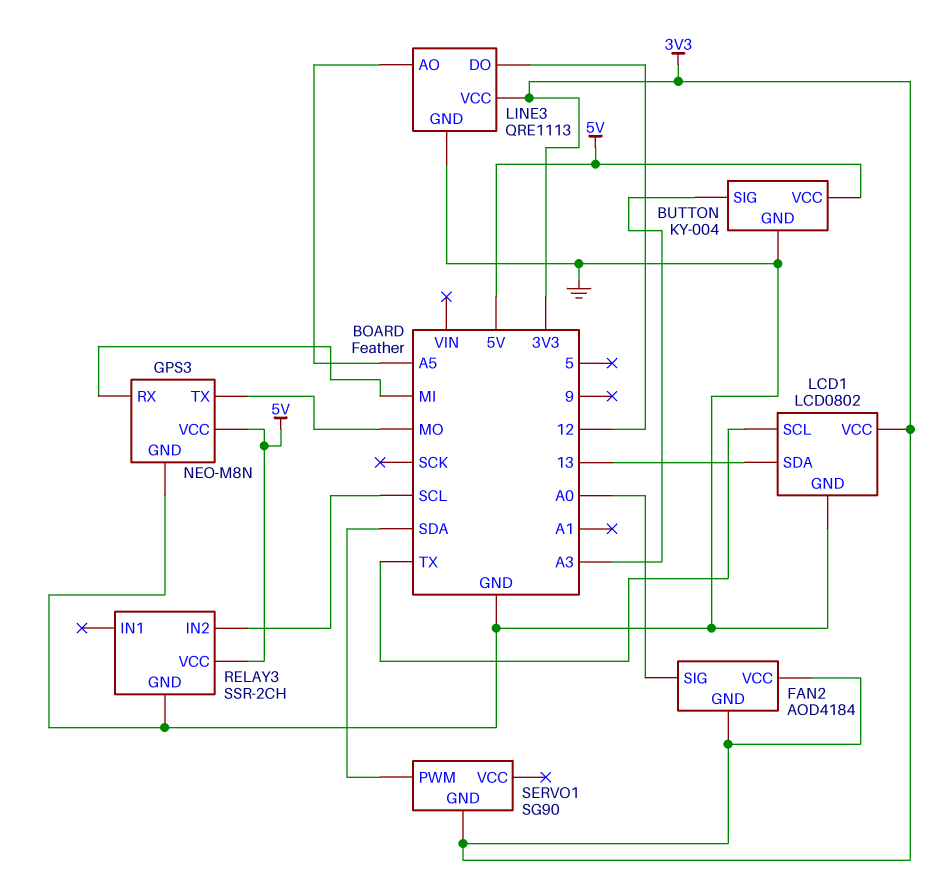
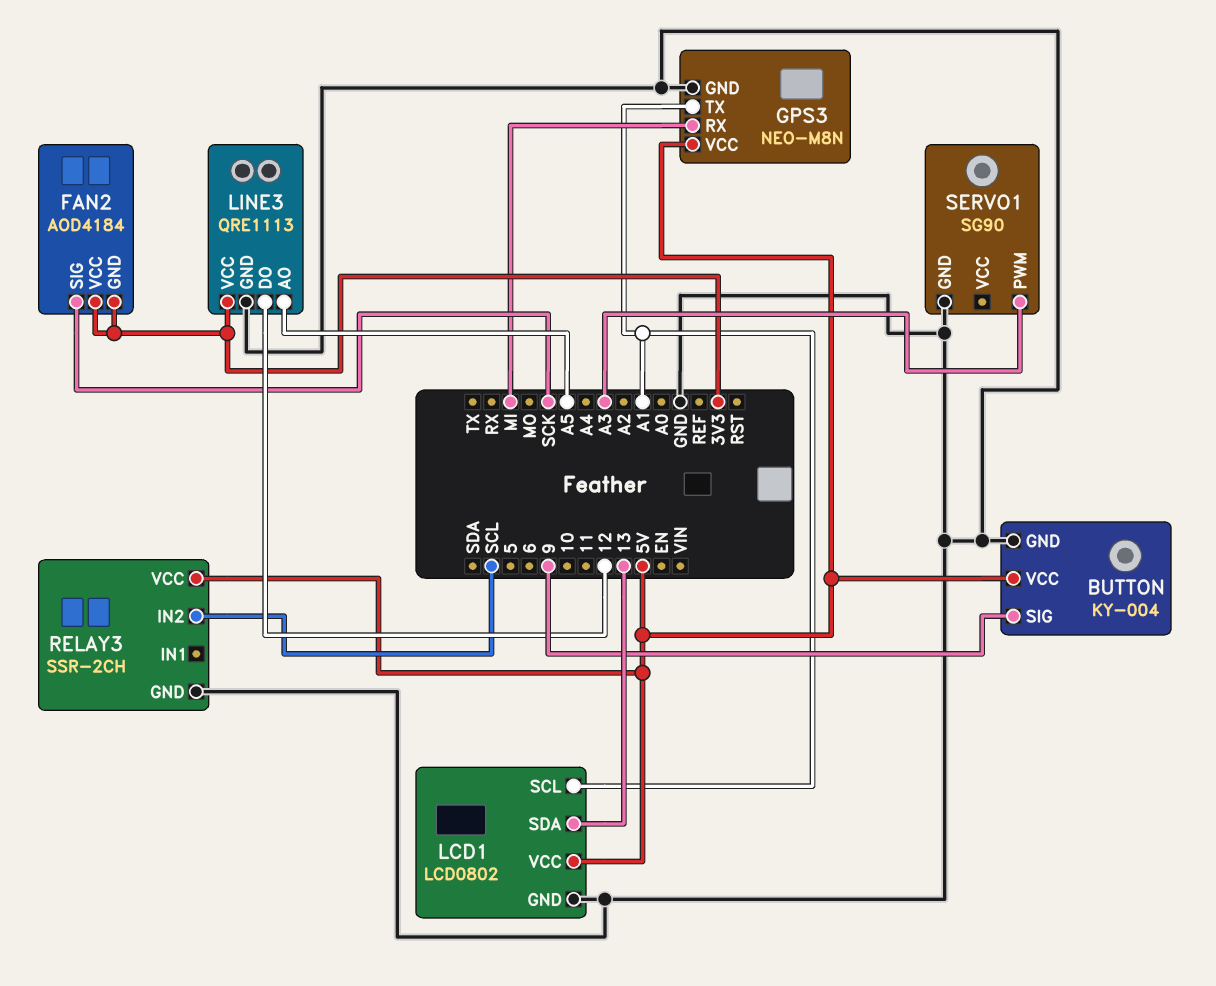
BUTTON pin SIG: A3 -> 9
FAN2 pin SIG: A0 -> SCK
GPS3 pin TX: MO -> A1
LCD1 pin SCL: TX -> A1
LCD1 pin VCC: 3V3 -> 5V
SERVO1 pin GND: 3V3 -> GND
SERVO1 pin PWM: SDA -> A3

